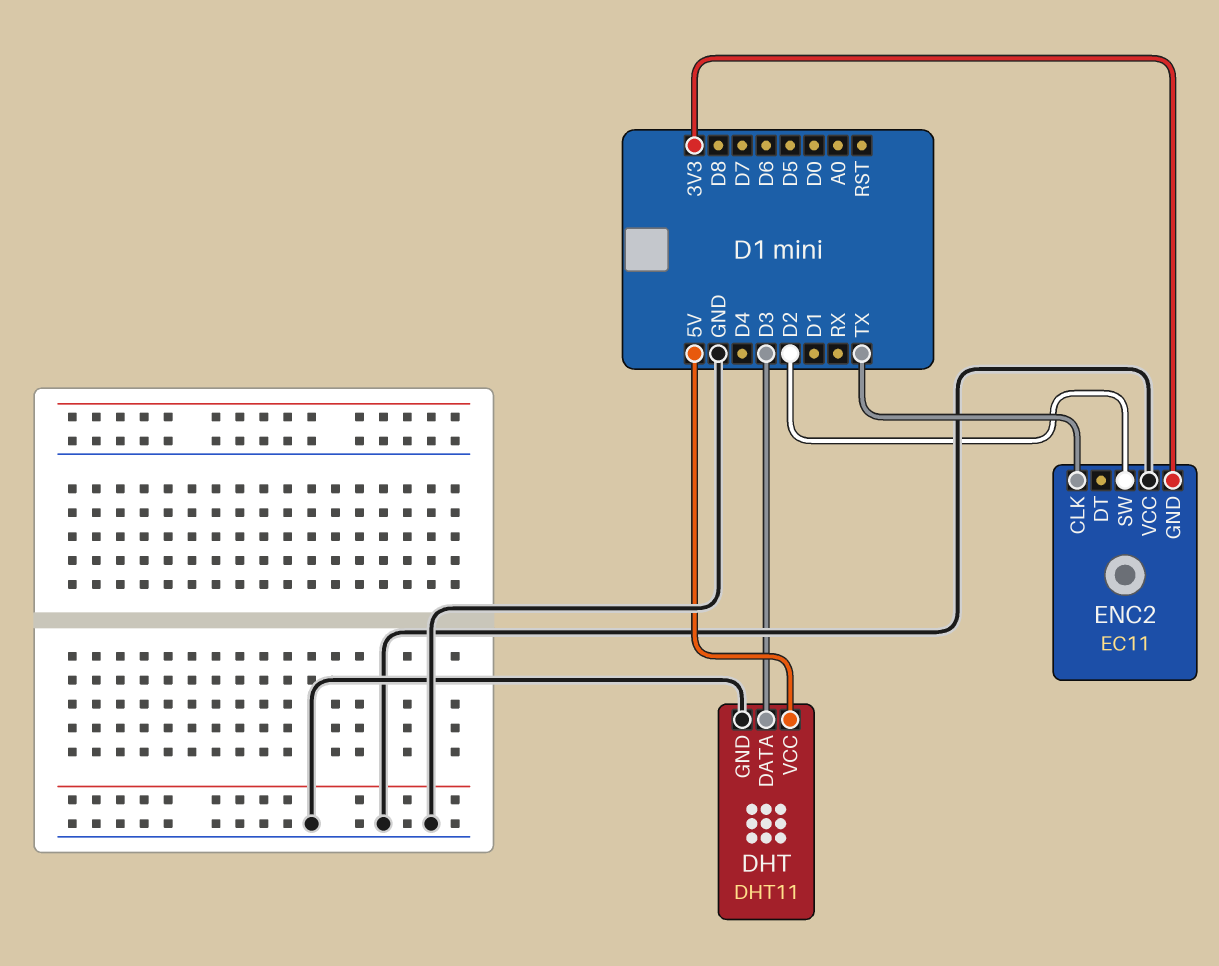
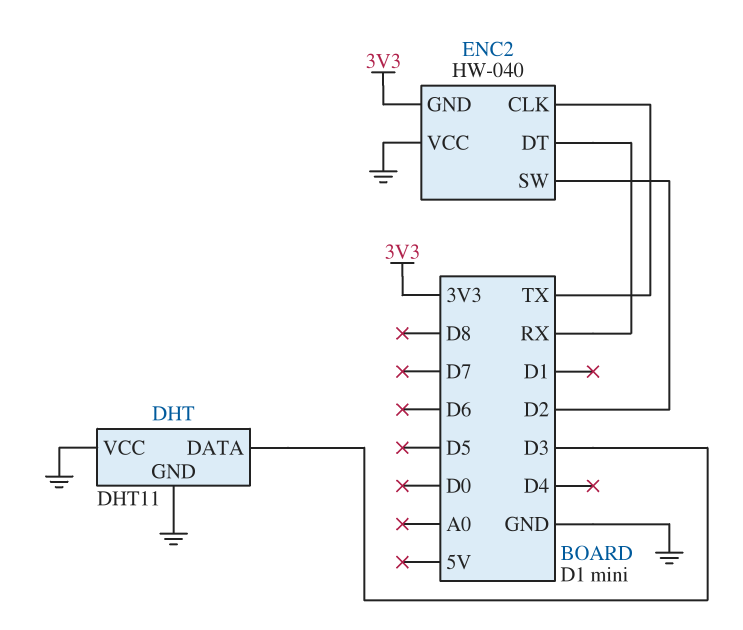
DHT pin VCC: 5V -> GND
ENC2: EC11 -> HW-040
ENC2 pin DT: none -> RX

